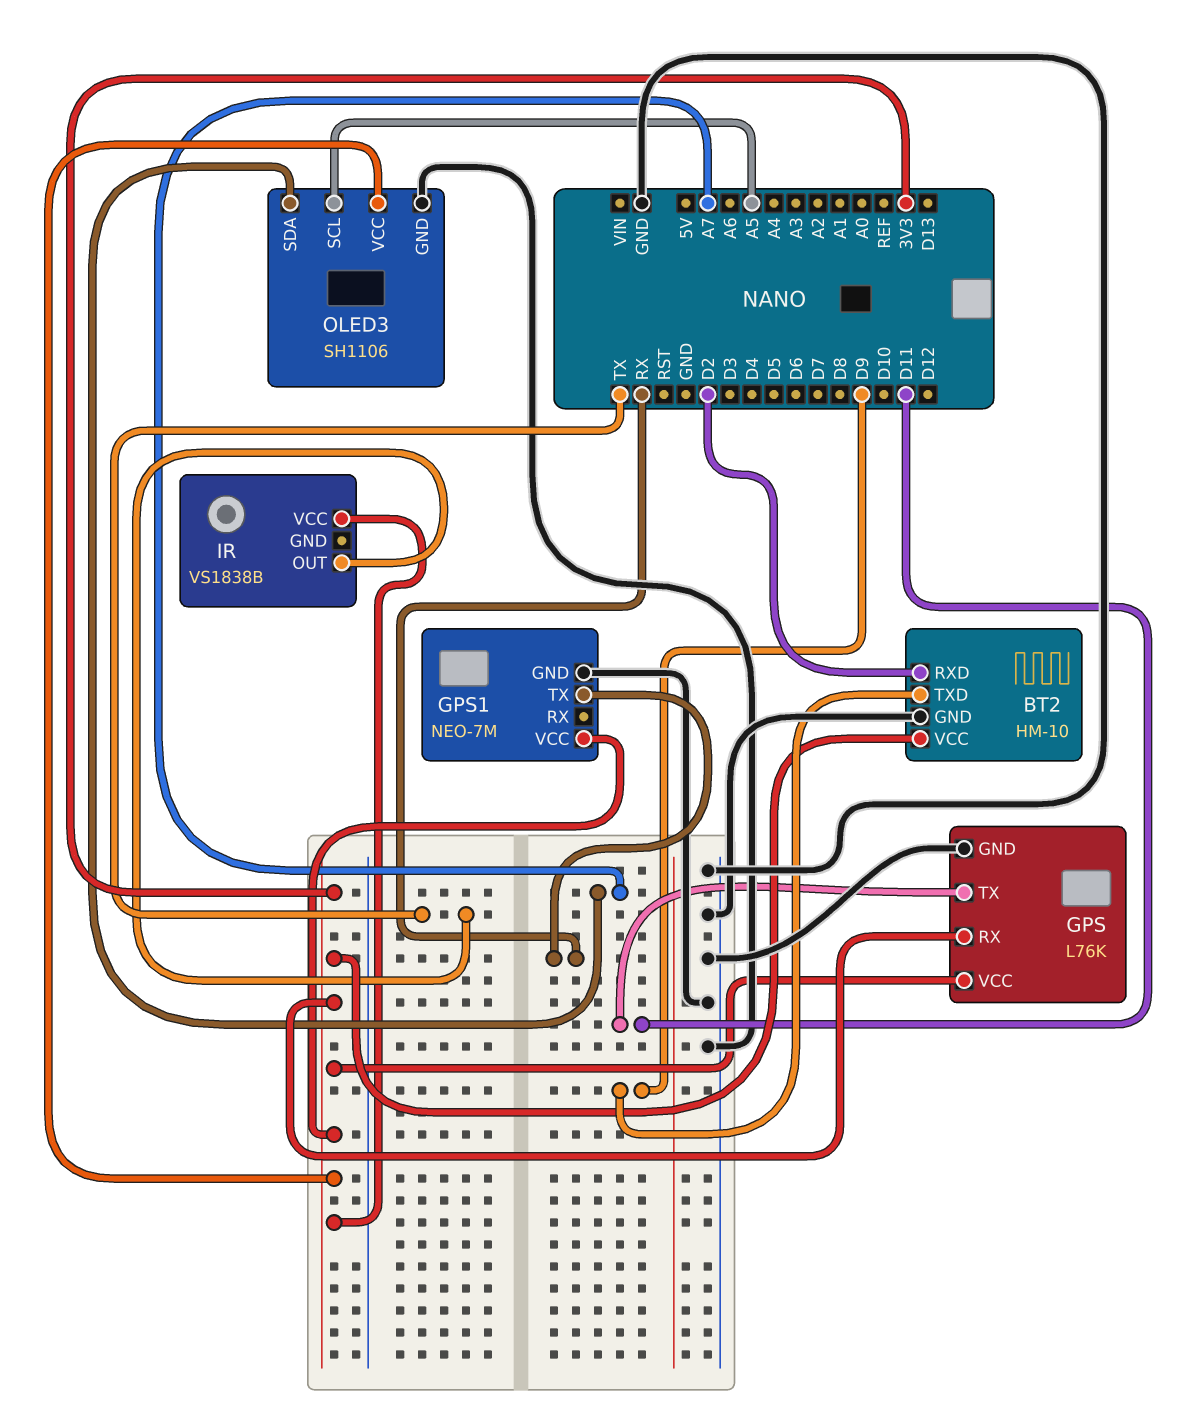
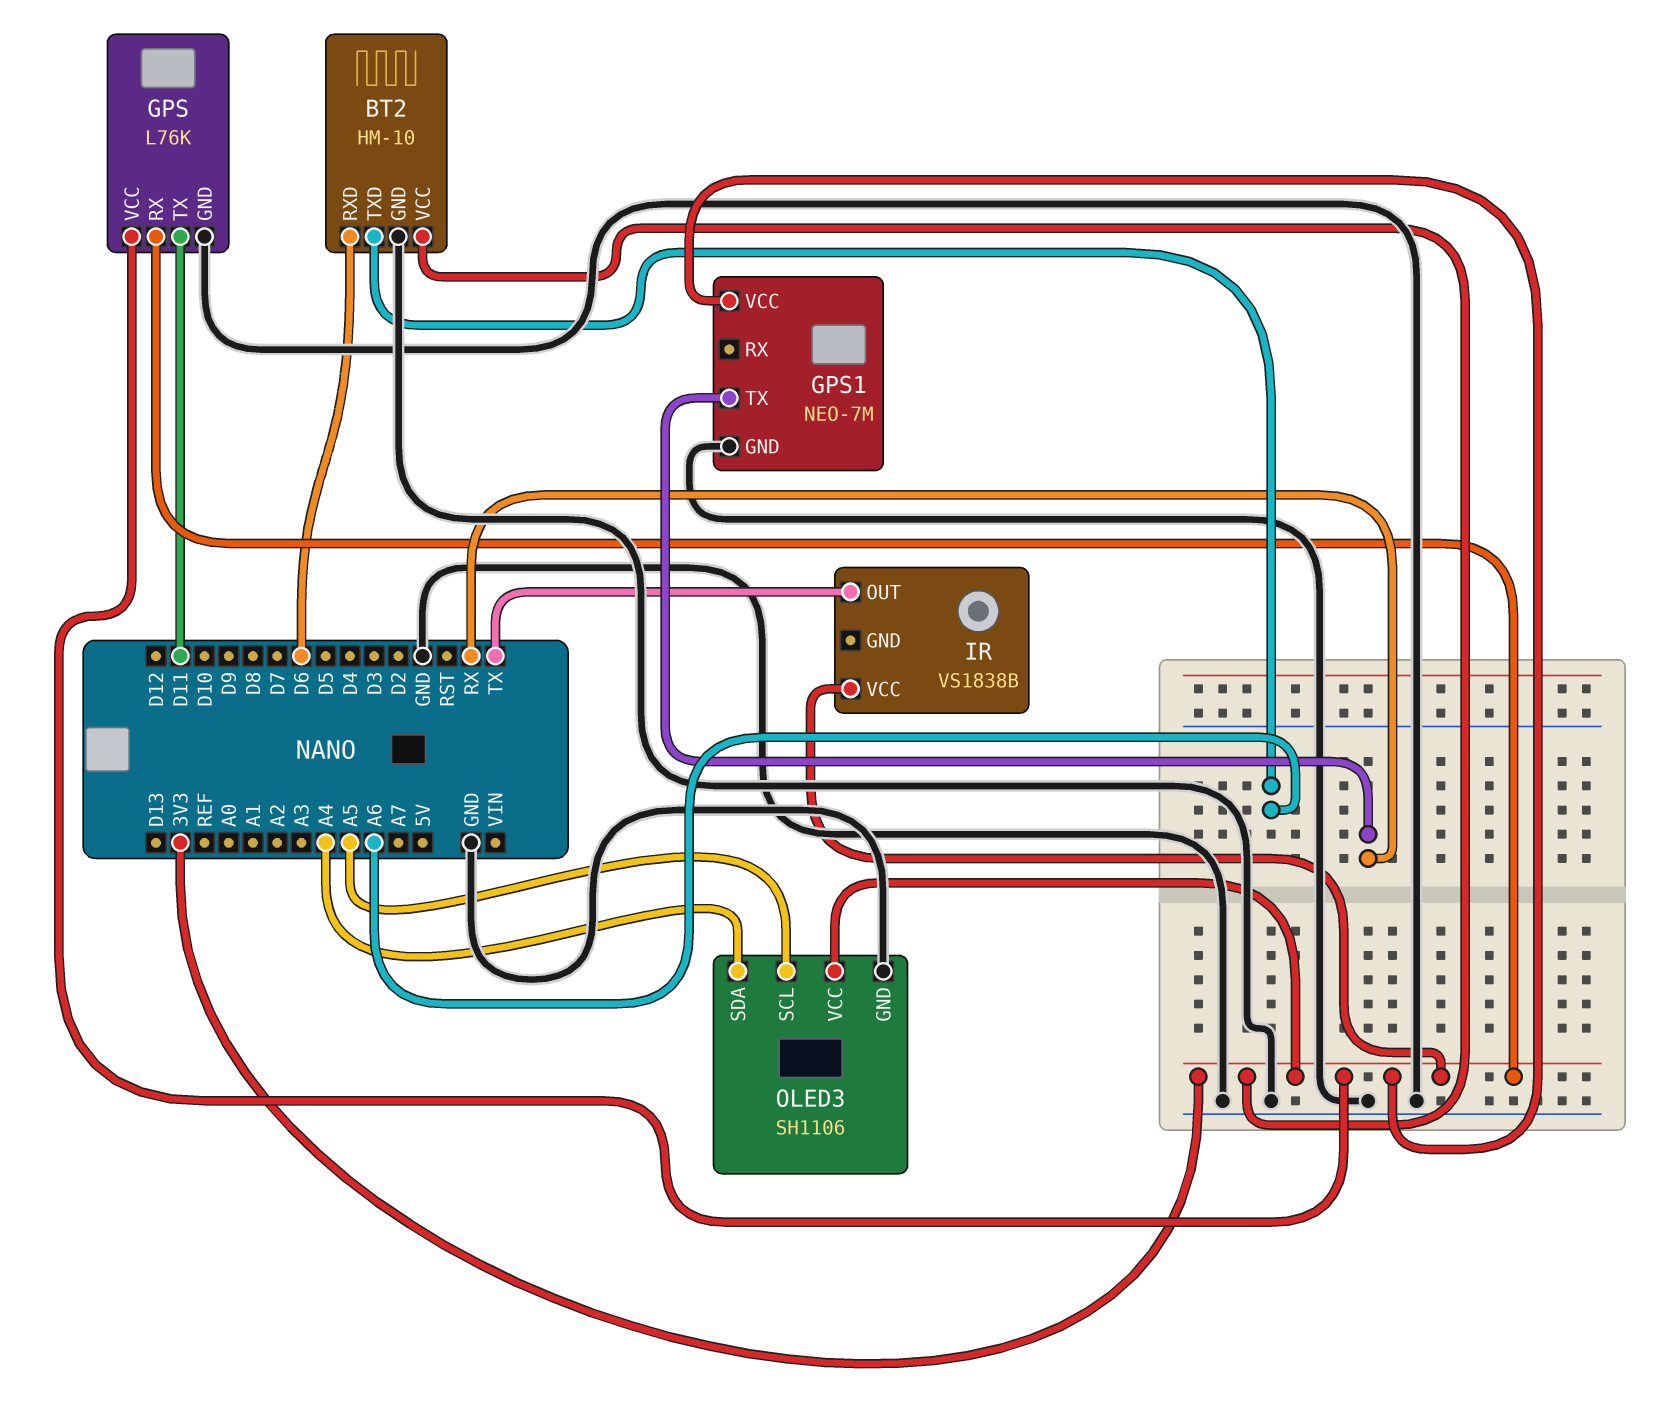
BT2 pin RXD: D2 -> D6
BT2 pin TXD: D9 -> A6
OLED3 pin SDA: A7 -> A4

